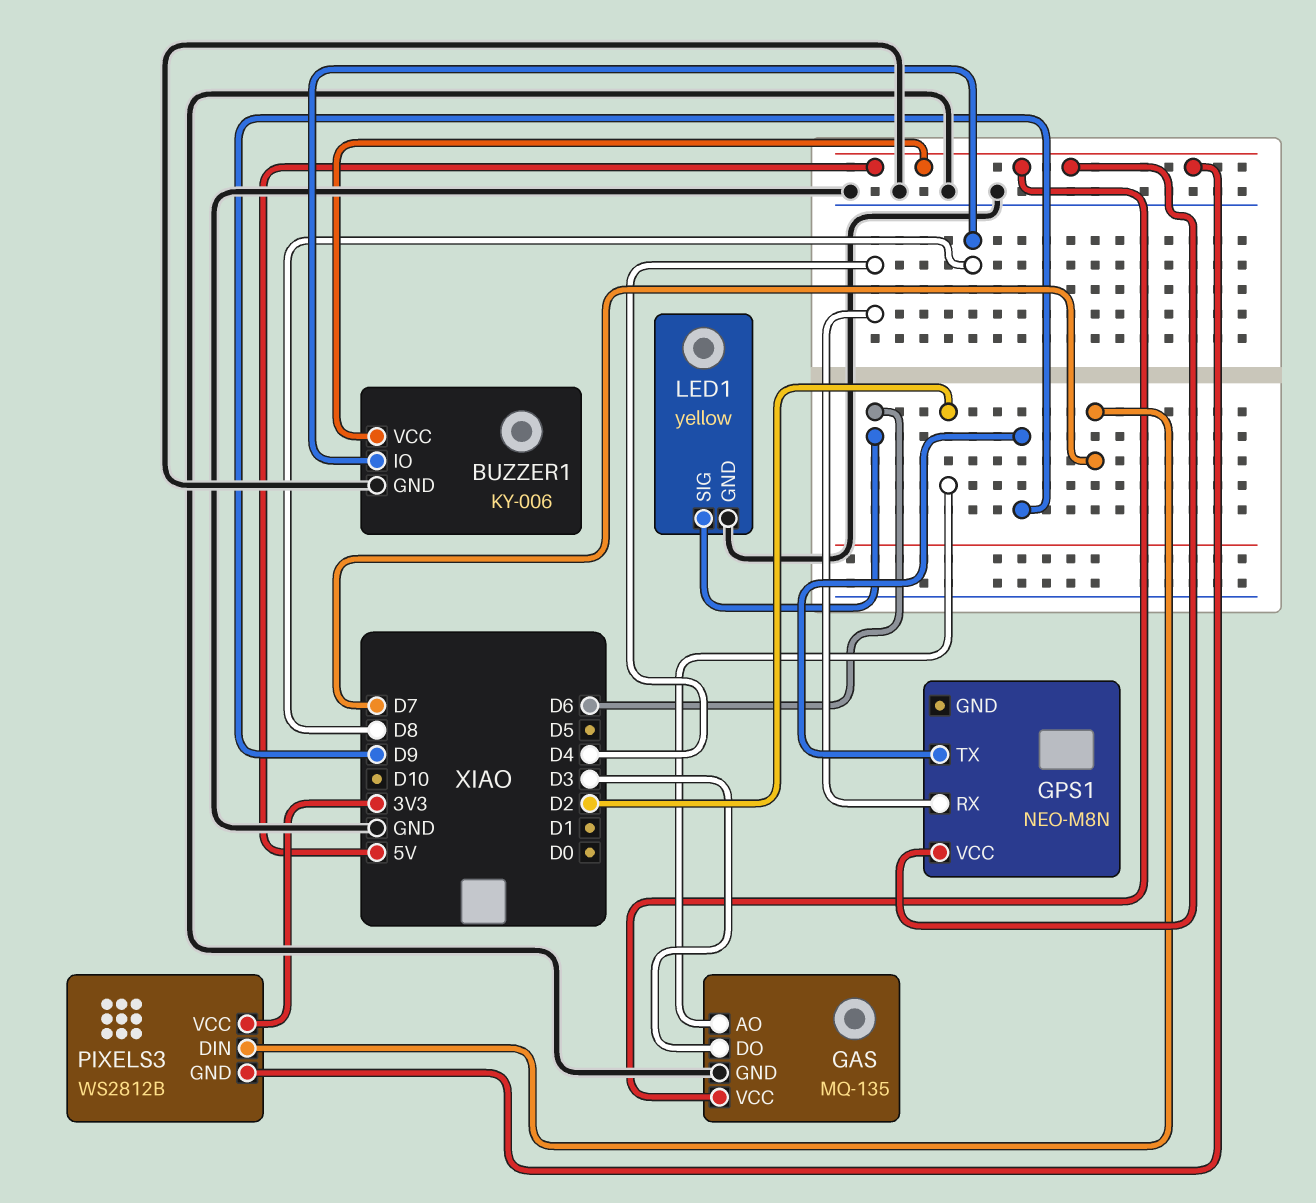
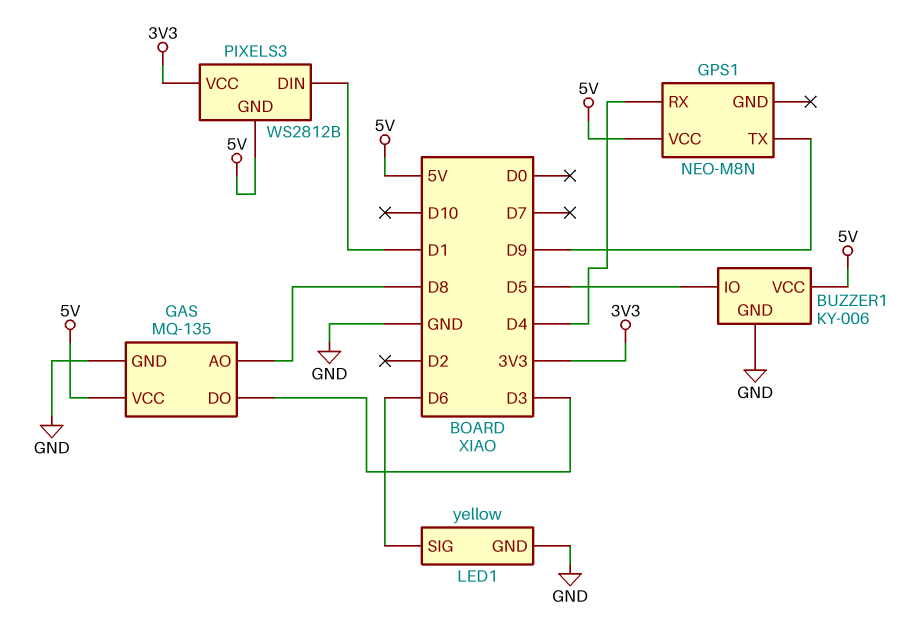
BUZZER1 pin IO: D8 -> D5
GAS pin AO: D2 -> D8
PIXELS3 pin DIN: D7 -> D1

